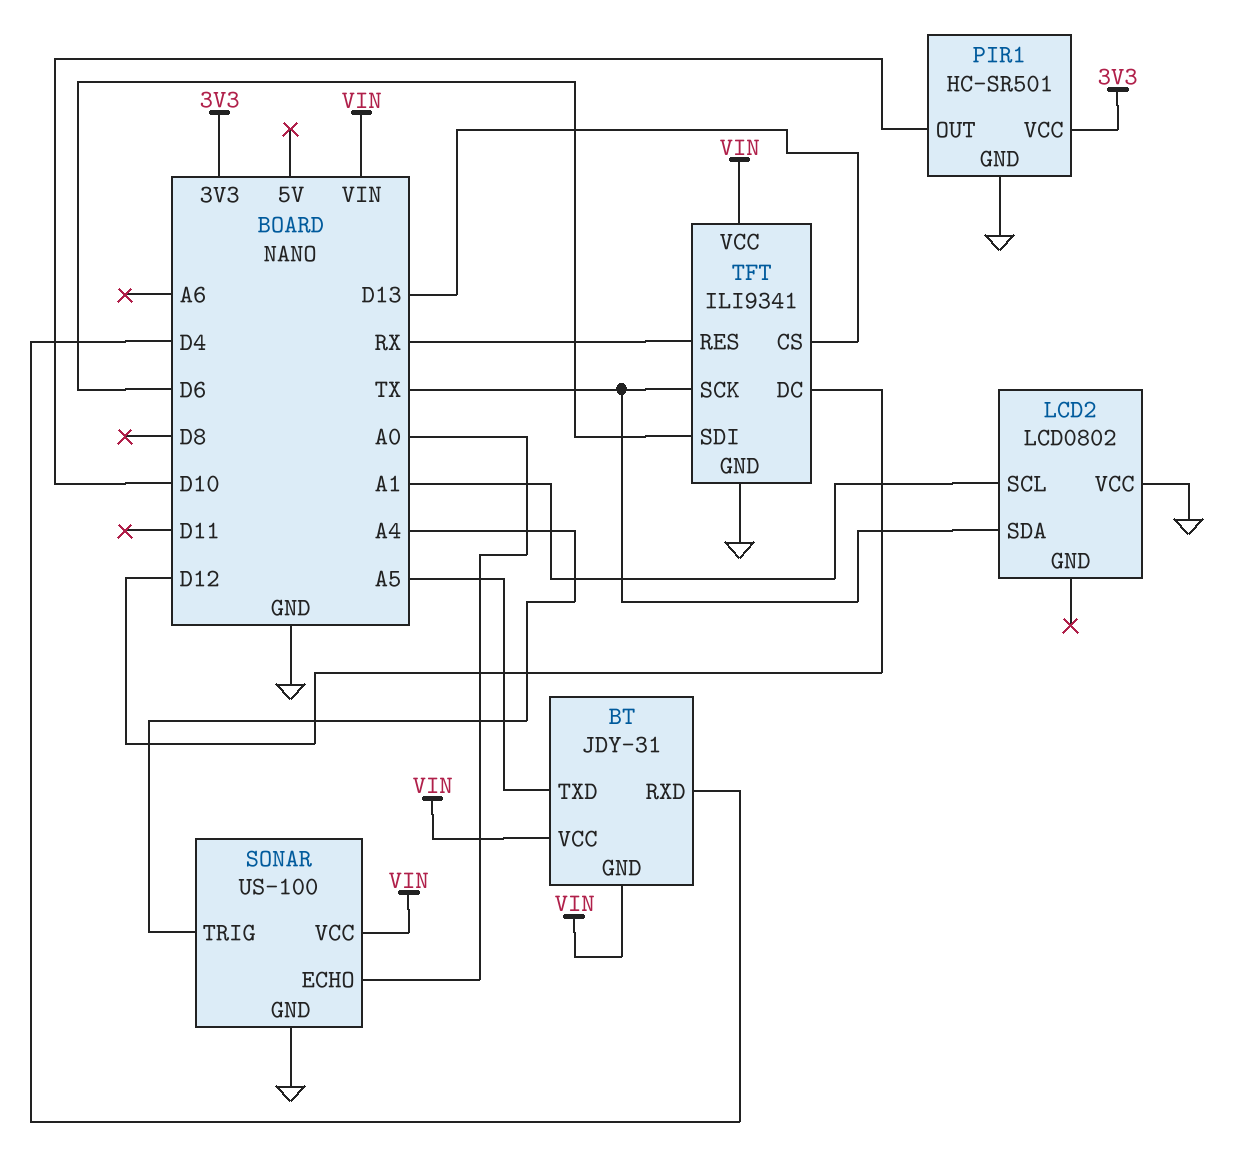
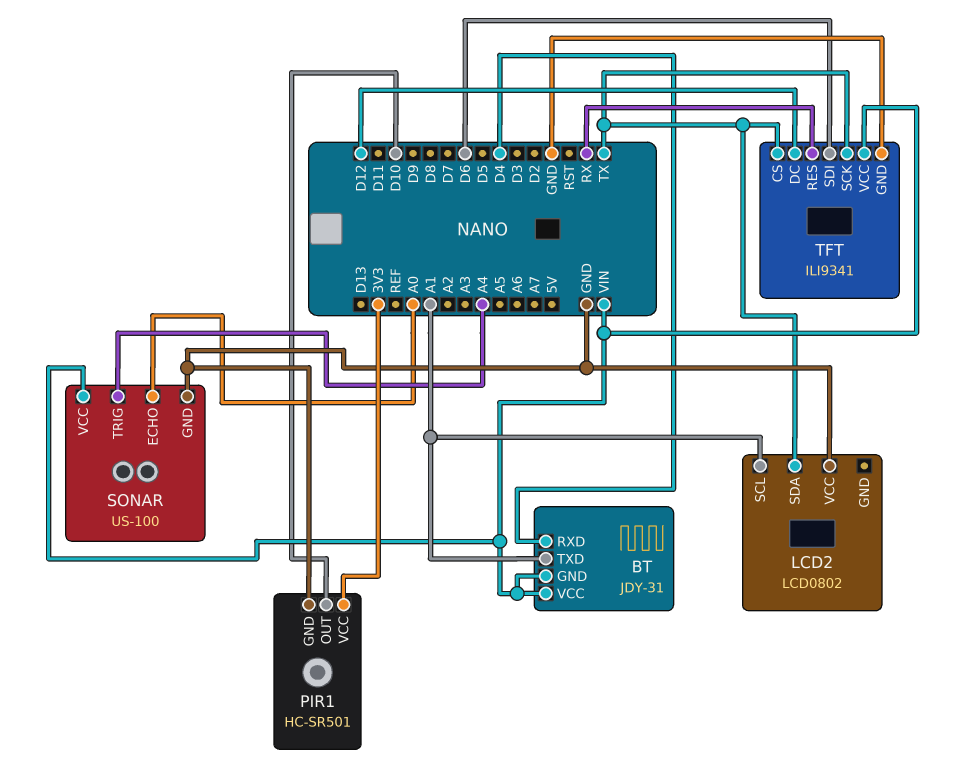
BT pin TXD: A5 -> A1
TFT pin CS: D13 -> TX

